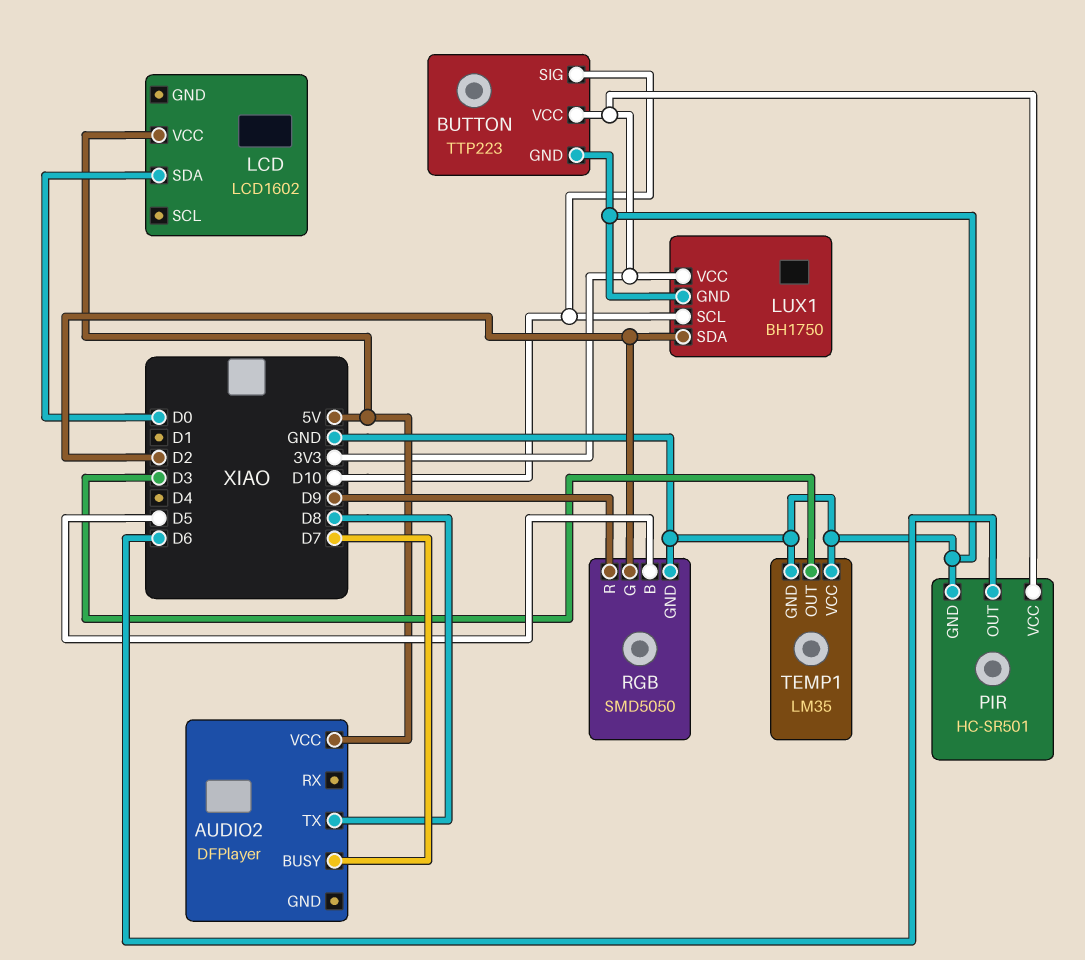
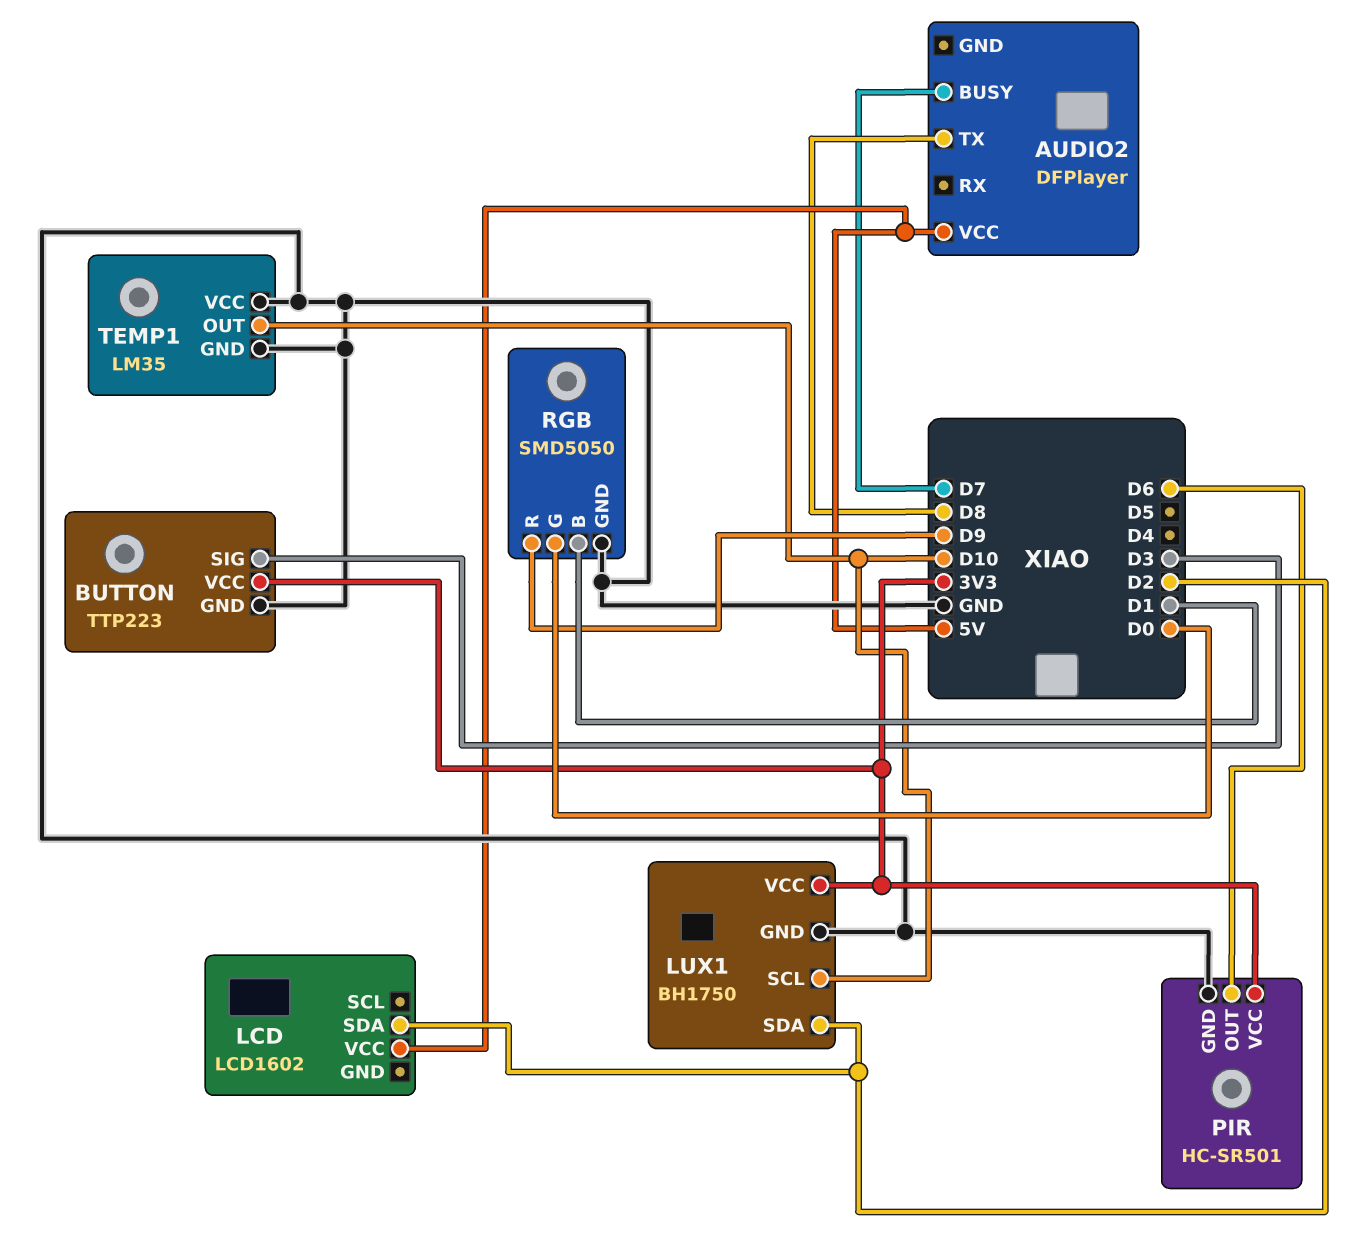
BUTTON pin SIG: D10 -> D3
LCD pin SDA: D0 -> D2
RGB pin B: D5 -> D1
RGB pin G: D2 -> D0
TEMP1 pin OUT: D3 -> D10

